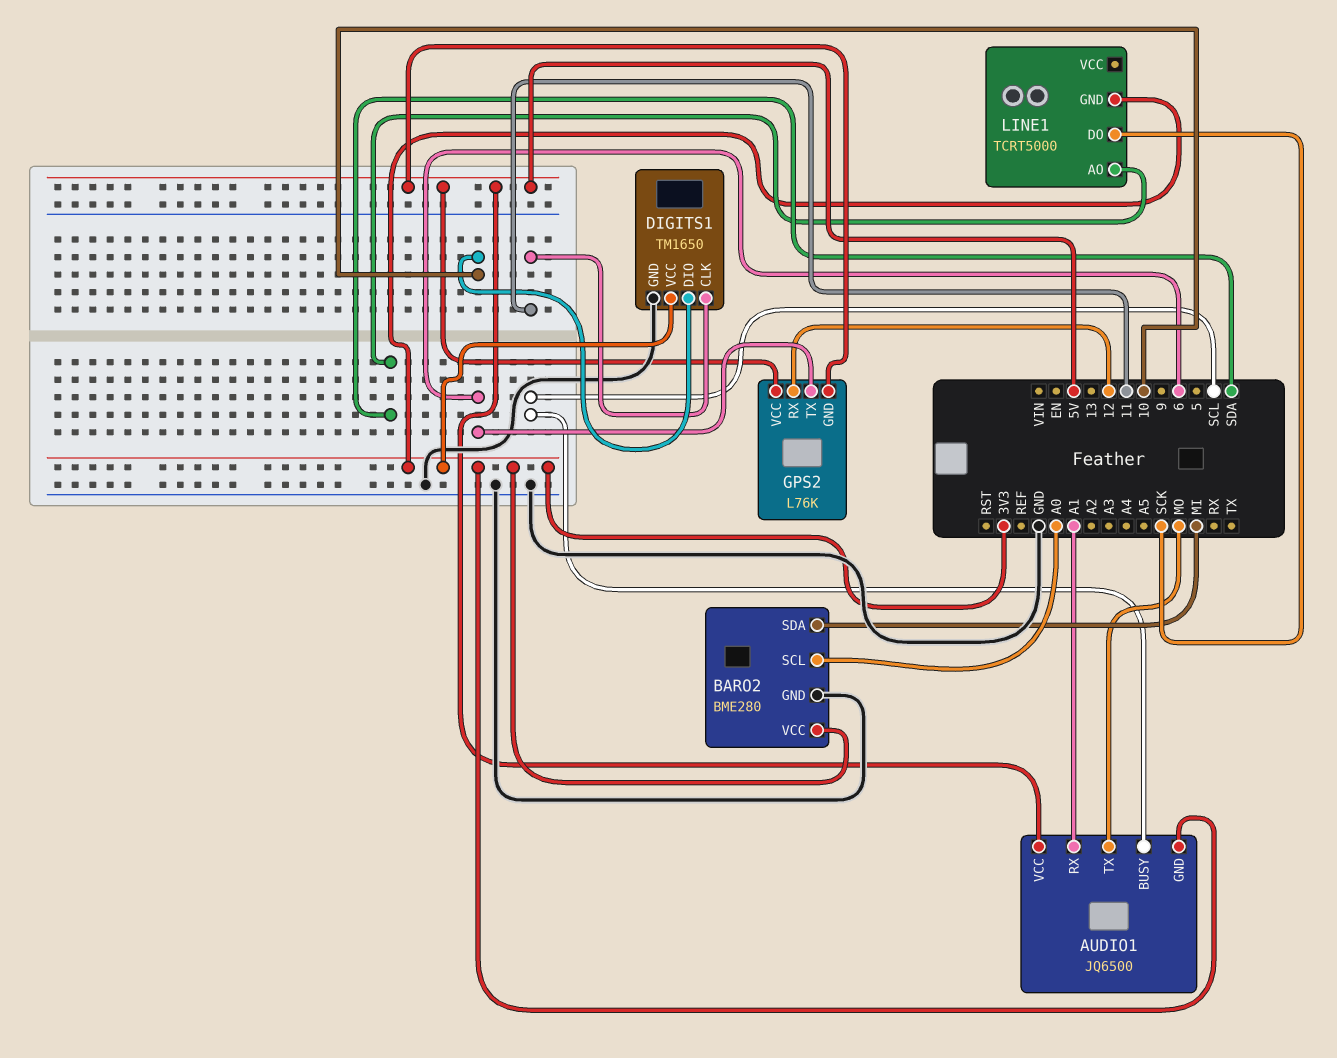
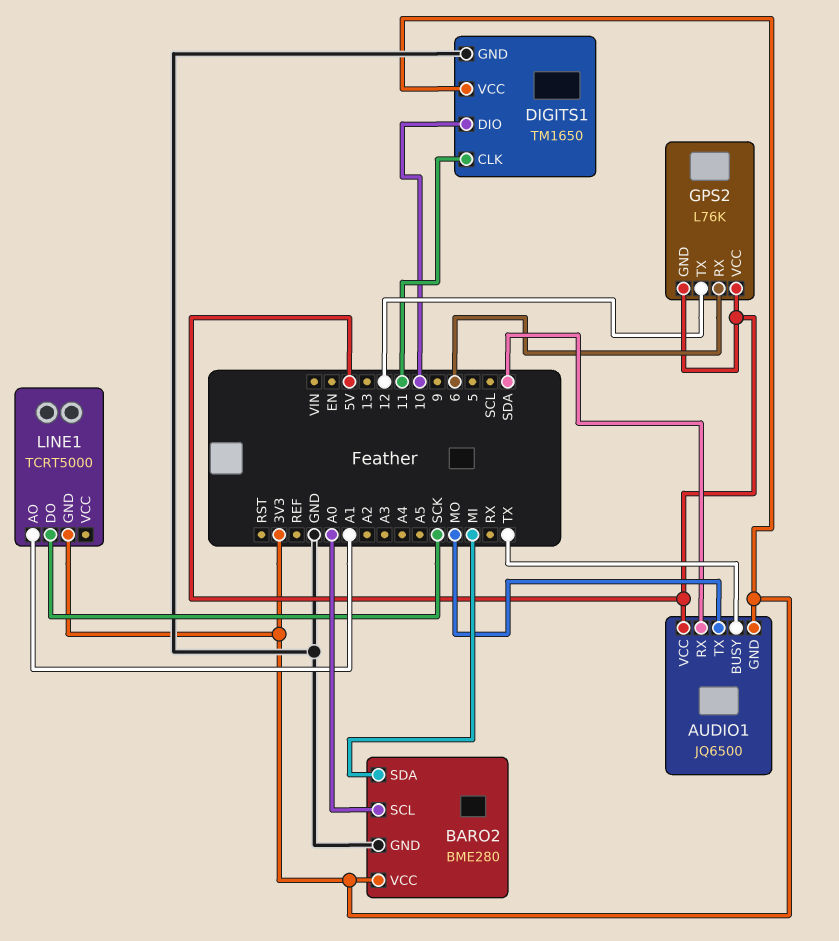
AUDIO1 pin BUSY: SCL -> TX
AUDIO1 pin RX: A1 -> SDA
GPS2 pin RX: 12 -> 6
GPS2 pin TX: 6 -> 12
LINE1 pin AO: SDA -> A1

